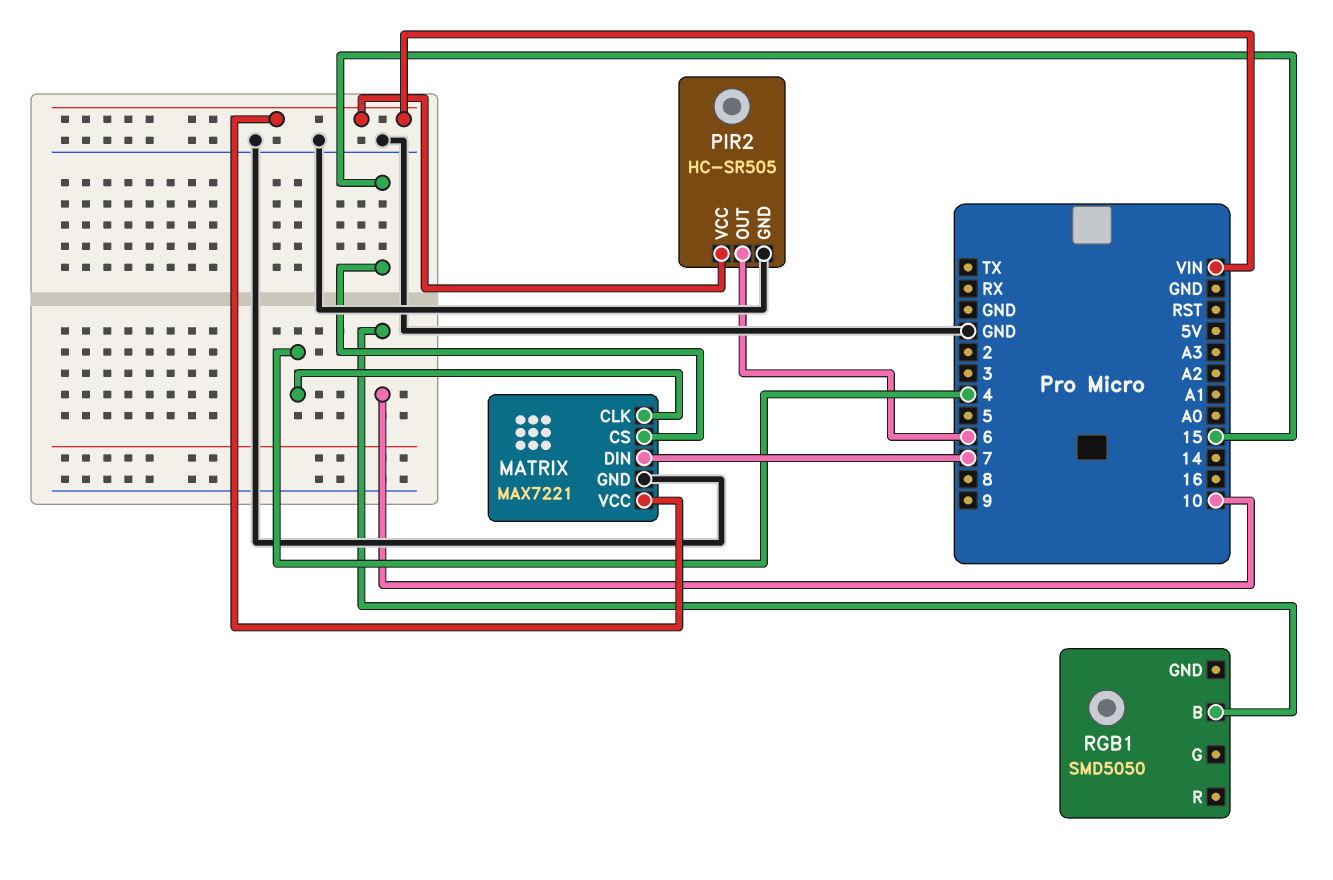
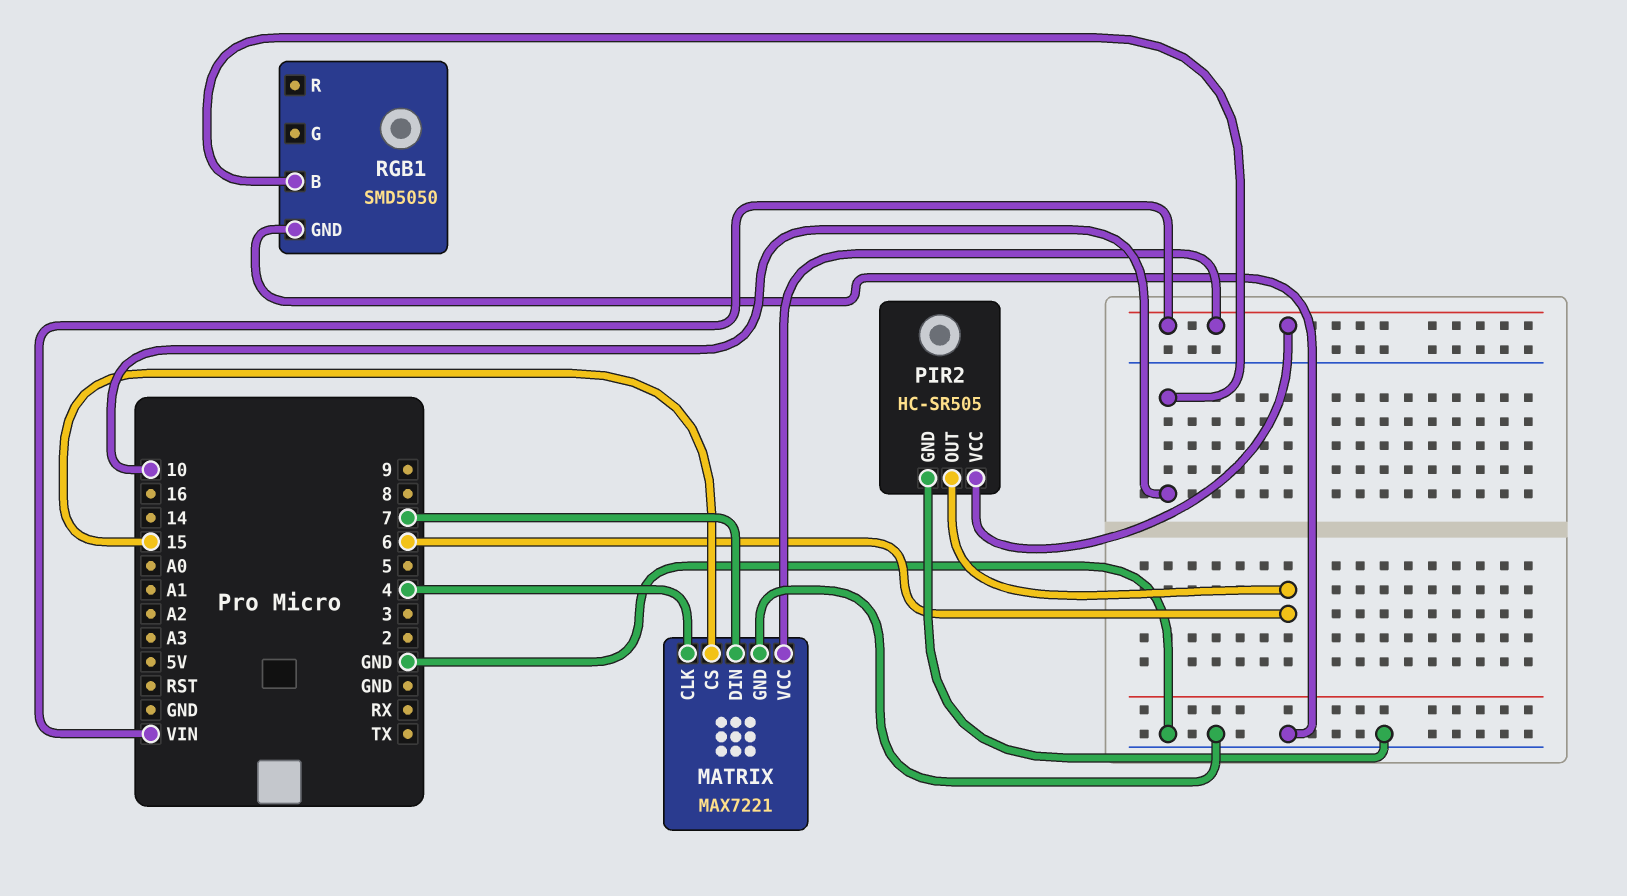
RGB1 pin GND: none -> GND

